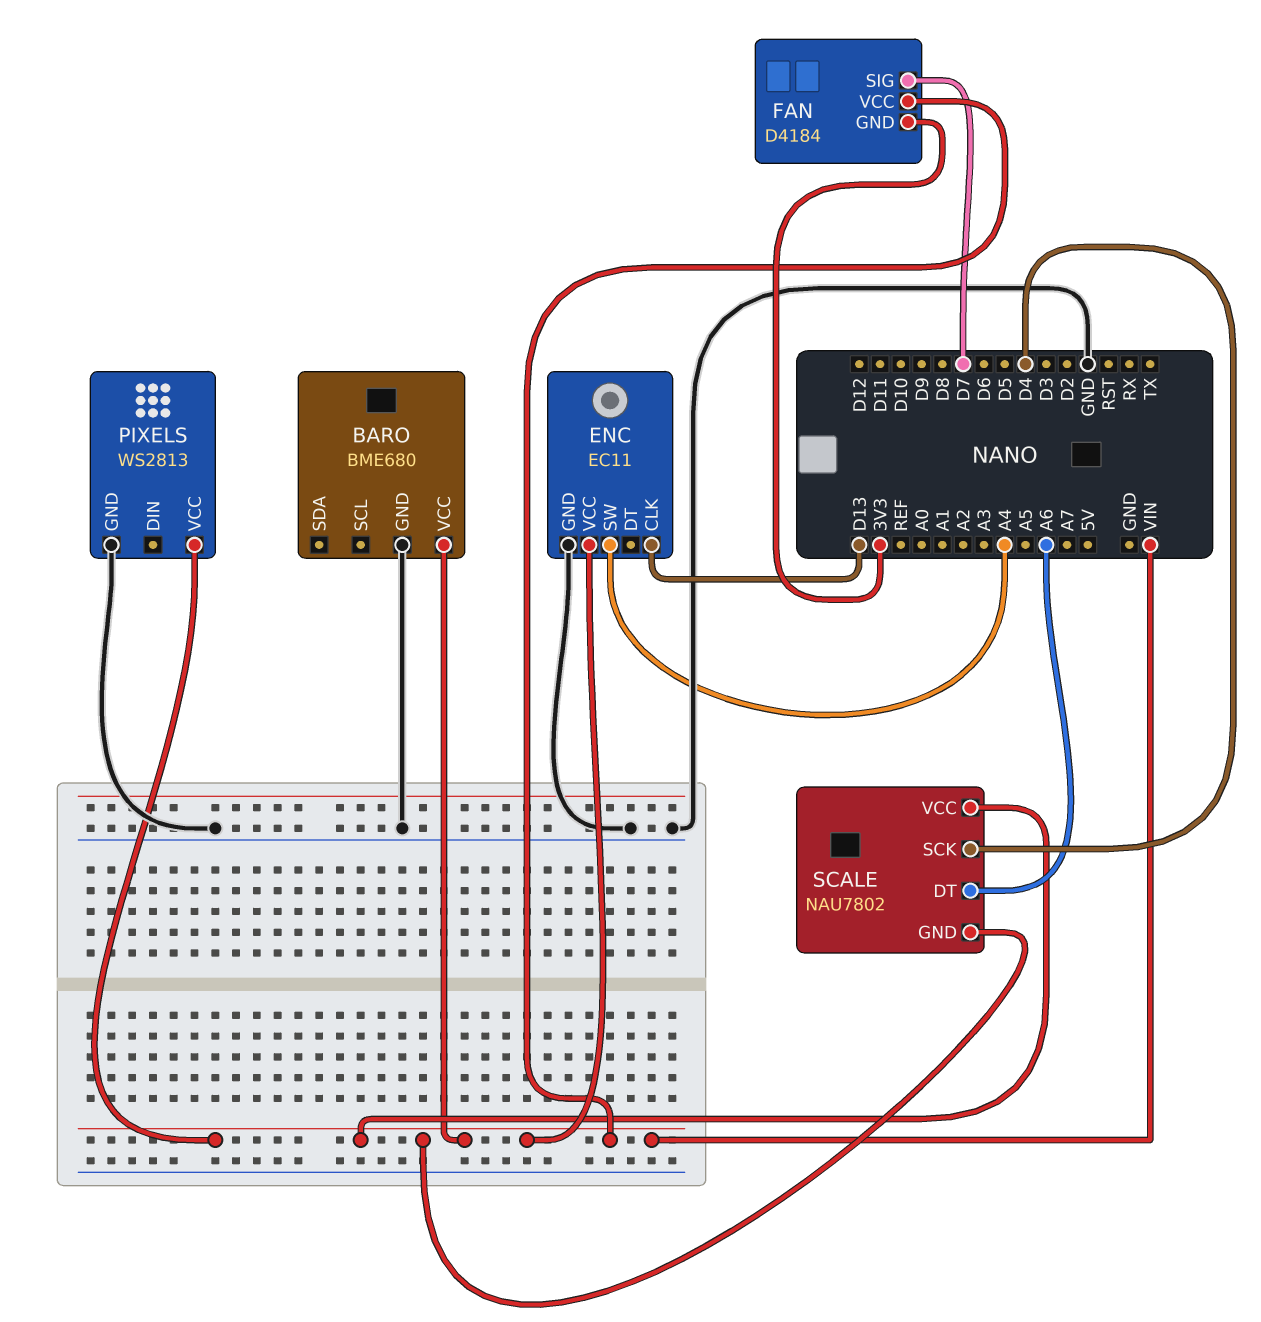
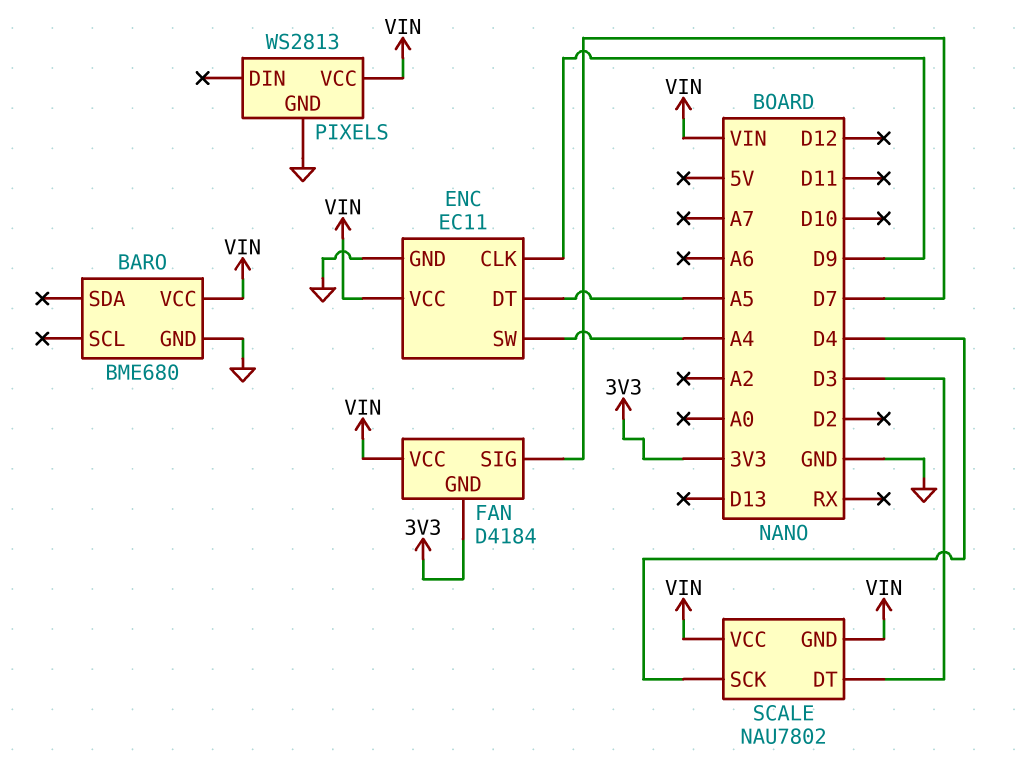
ENC pin CLK: D13 -> D9
ENC pin DT: none -> A5
SCALE pin DT: A6 -> D3

